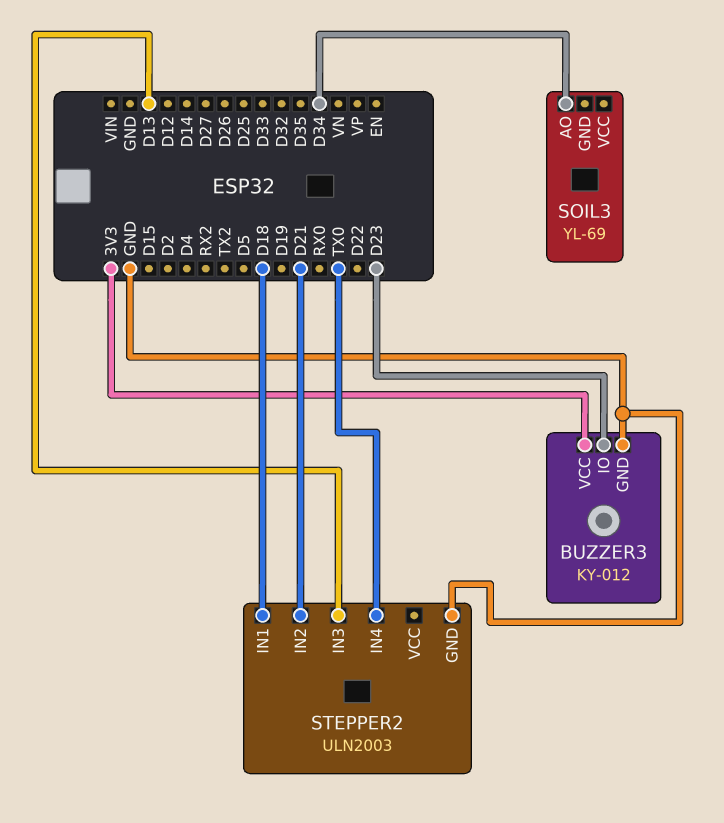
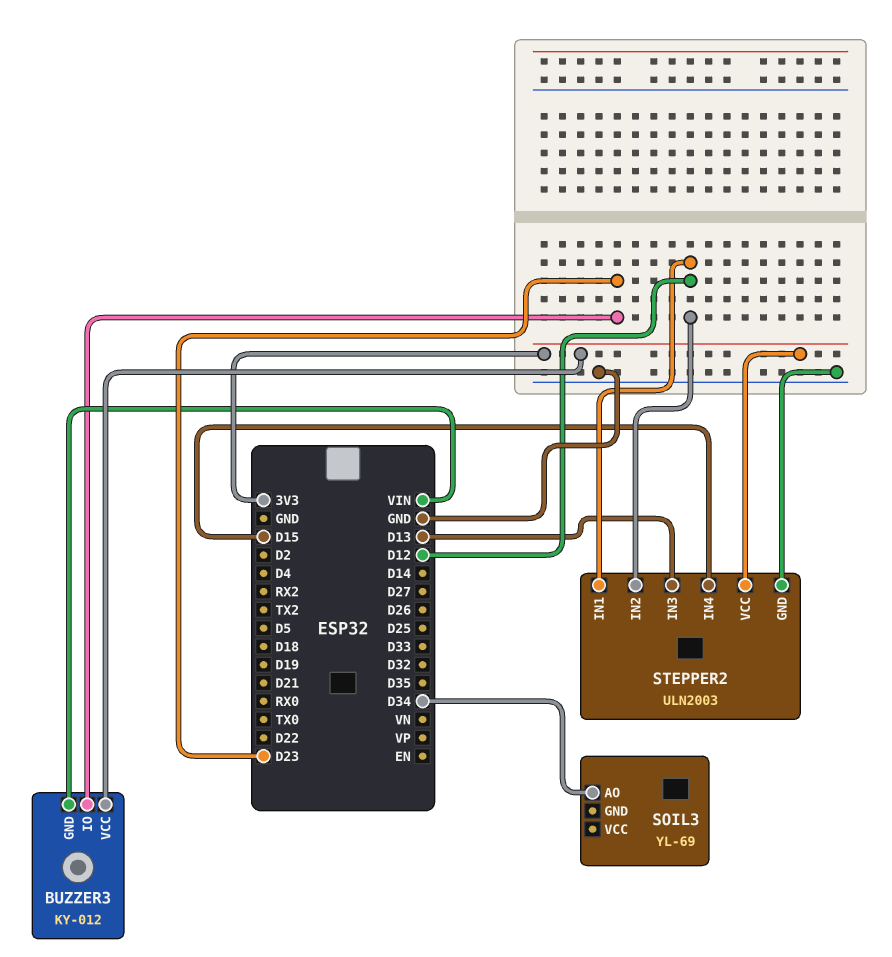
BUZZER3 pin GND: GND -> VIN
STEPPER2 pin IN1: D18 -> D12
STEPPER2 pin IN2: D21 -> D12
STEPPER2 pin IN4: TX0 -> D15
STEPPER2 pin VCC: none -> 3V3

